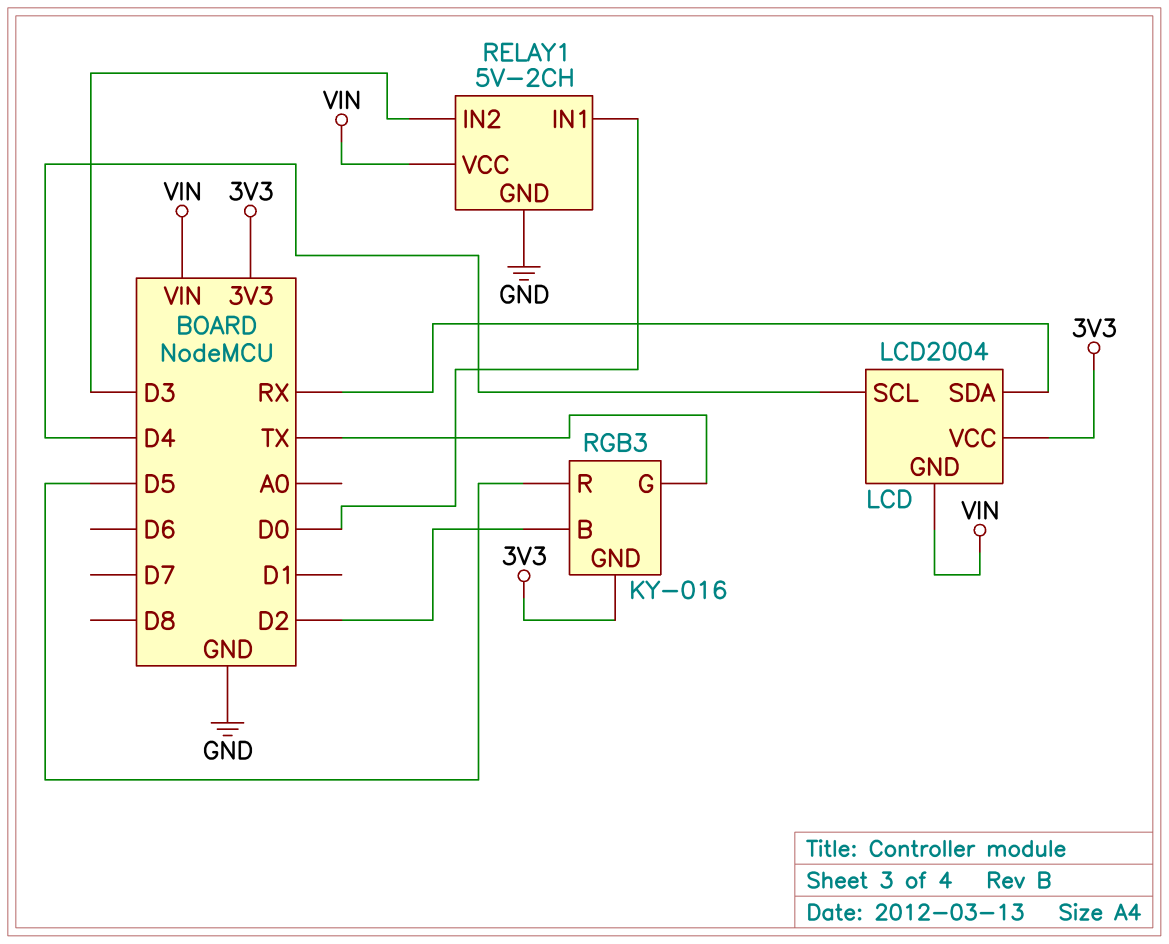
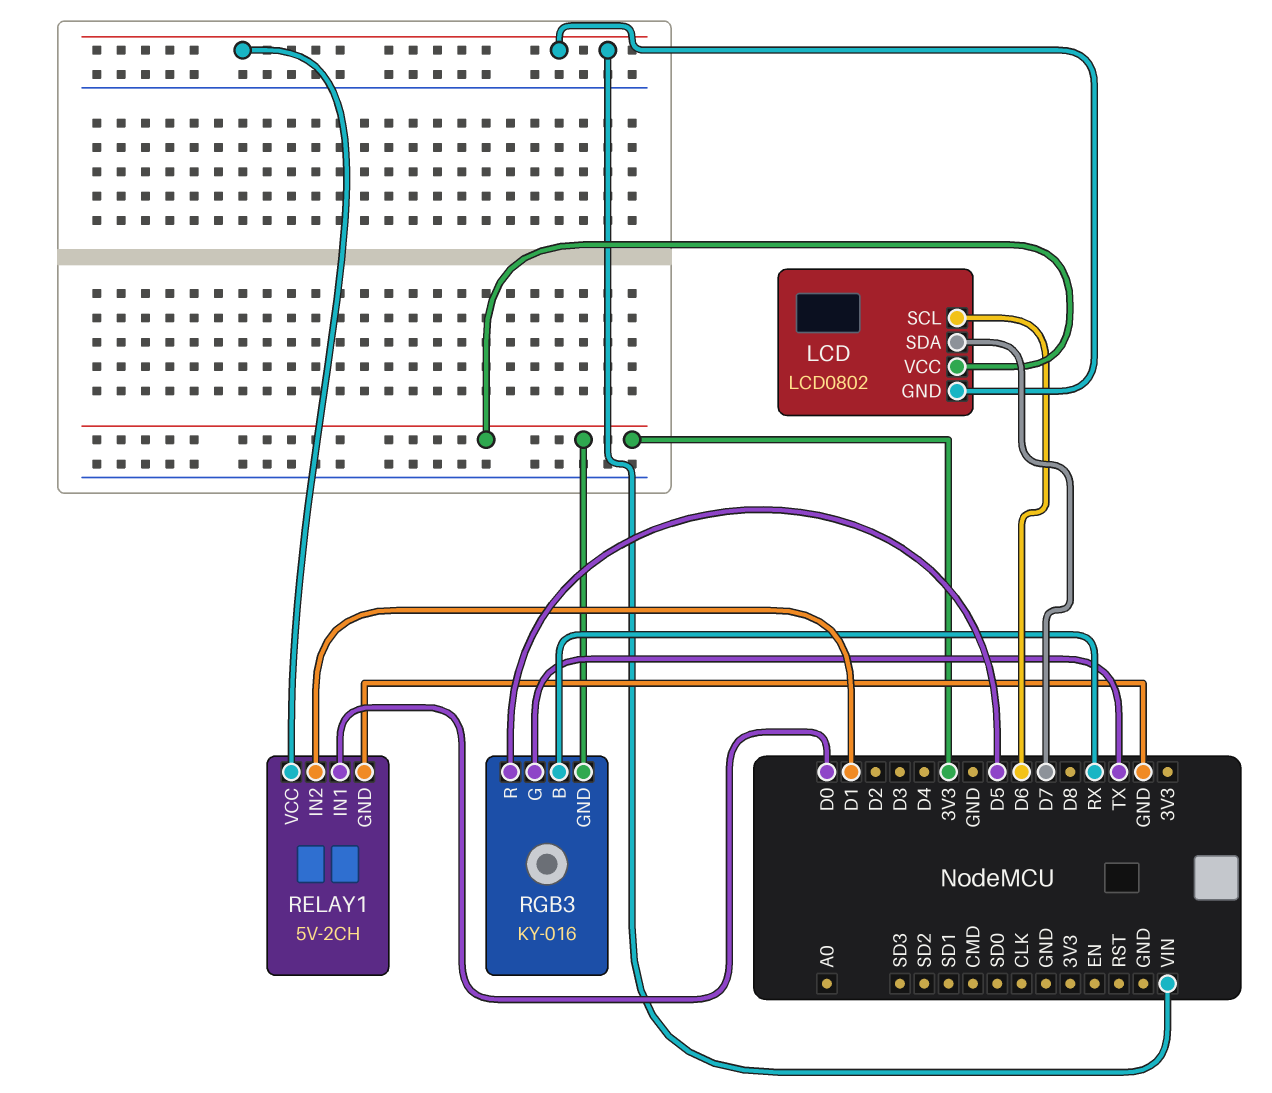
LCD: LCD2004 -> LCD0802
LCD pin SCL: D4 -> D6
LCD pin SDA: RX -> D7
RELAY1 pin IN2: D3 -> D1
RGB3 pin B: D2 -> RX

